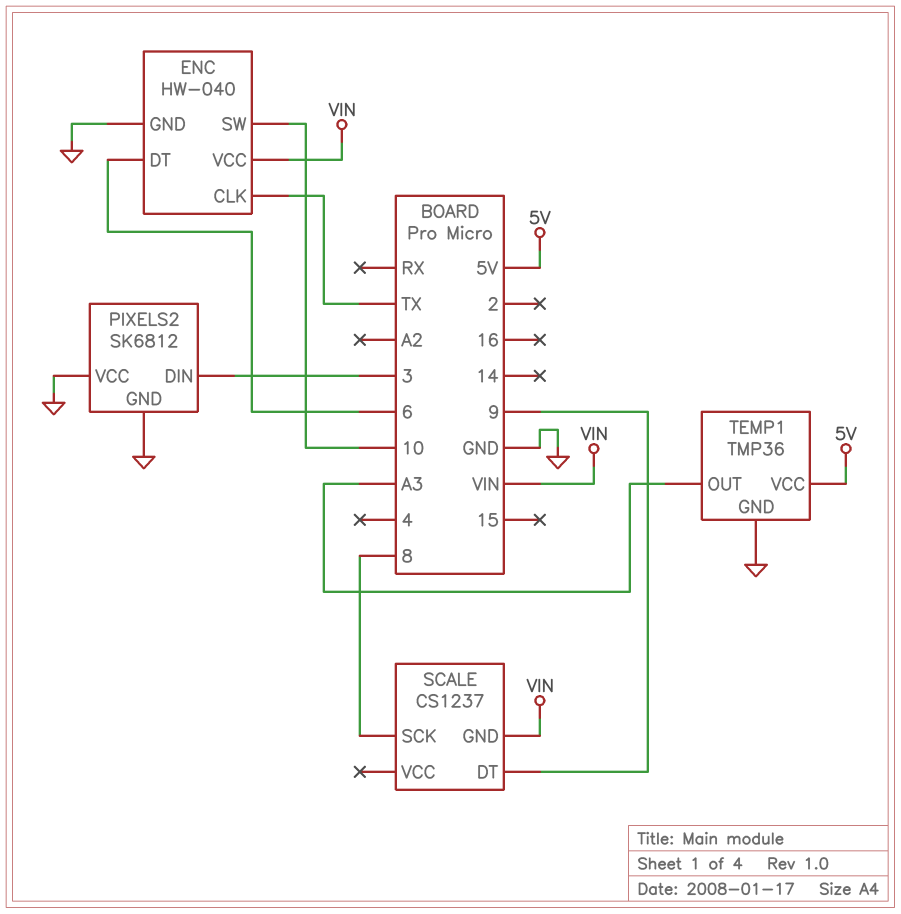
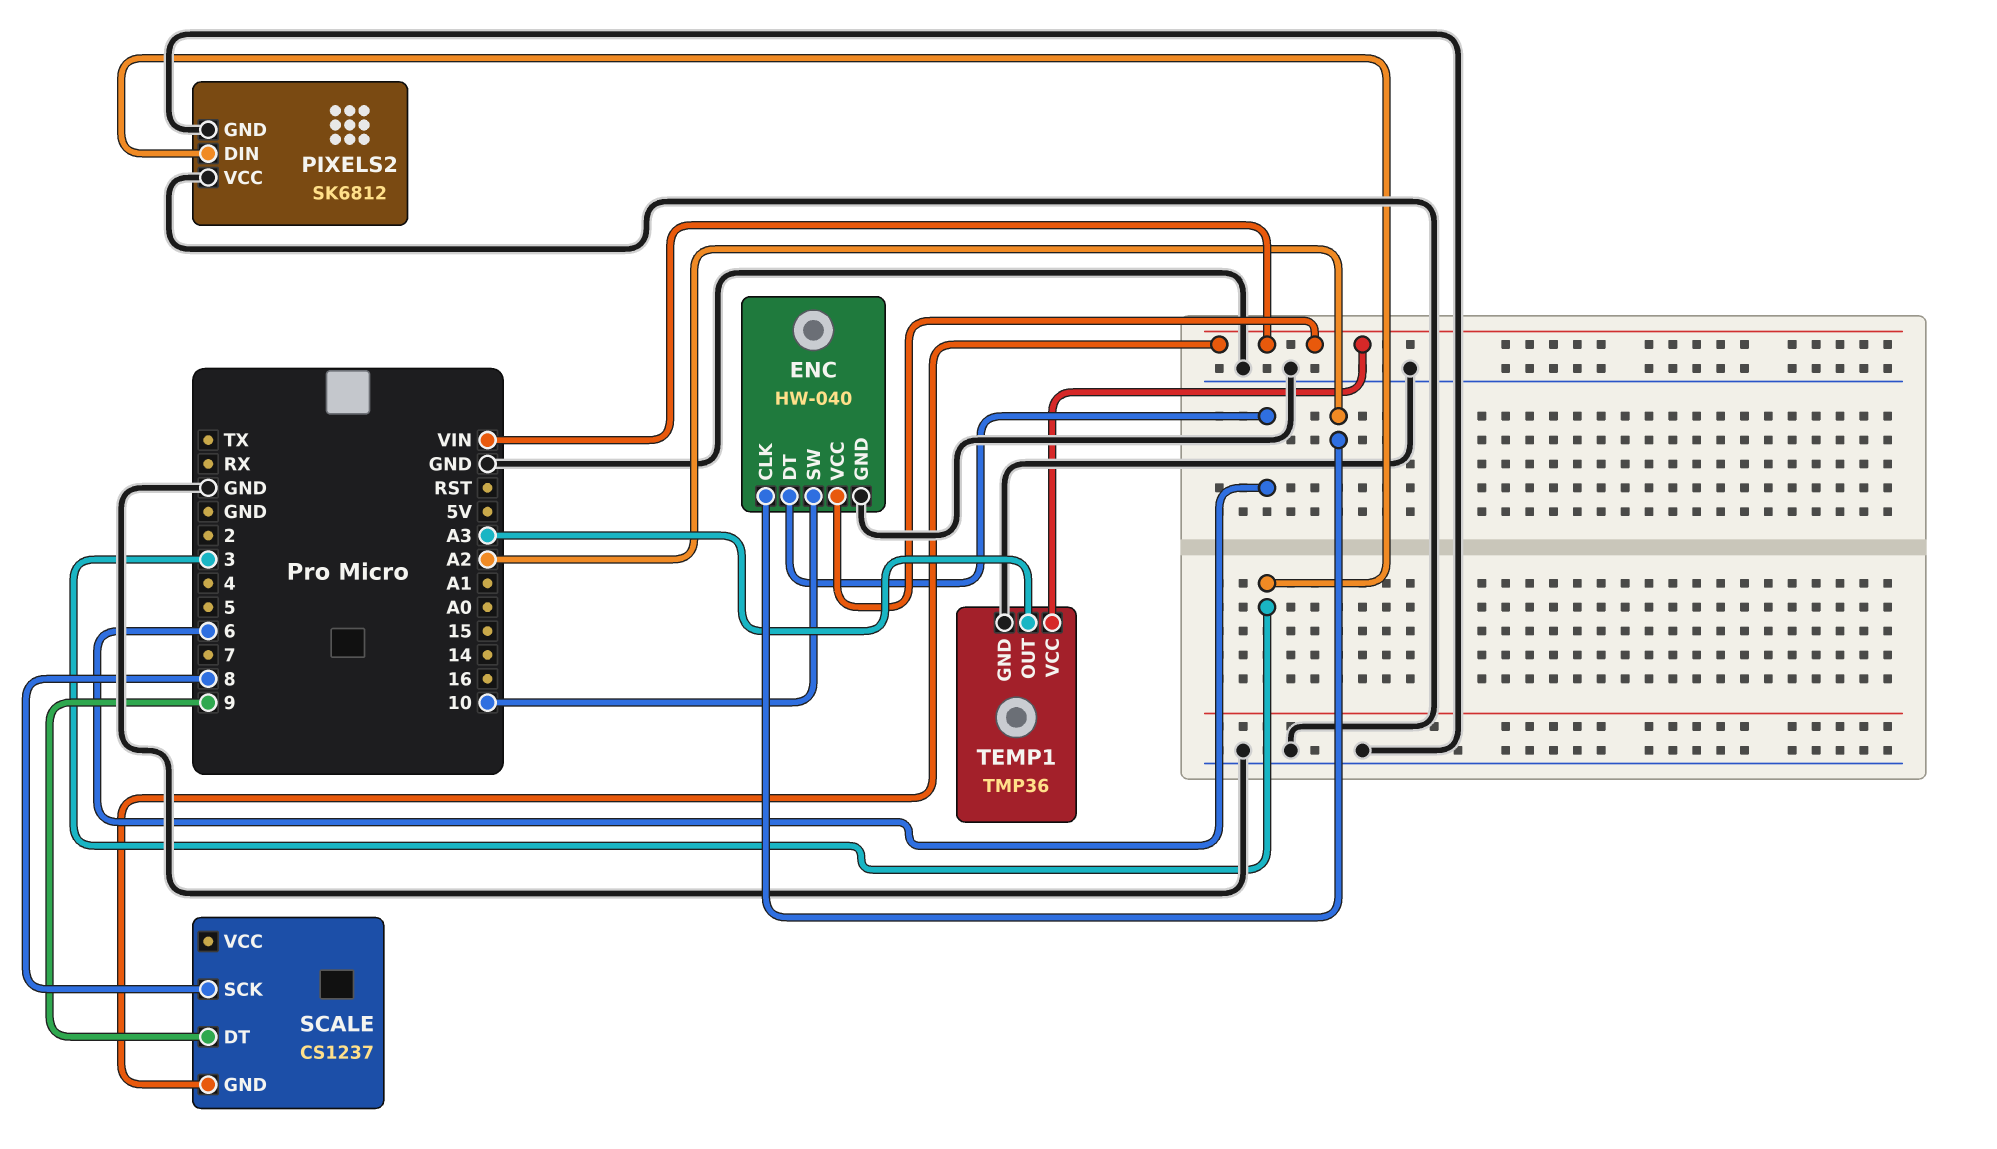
ENC pin CLK: TX -> A2
TEMP1 pin VCC: 5V -> VIN

